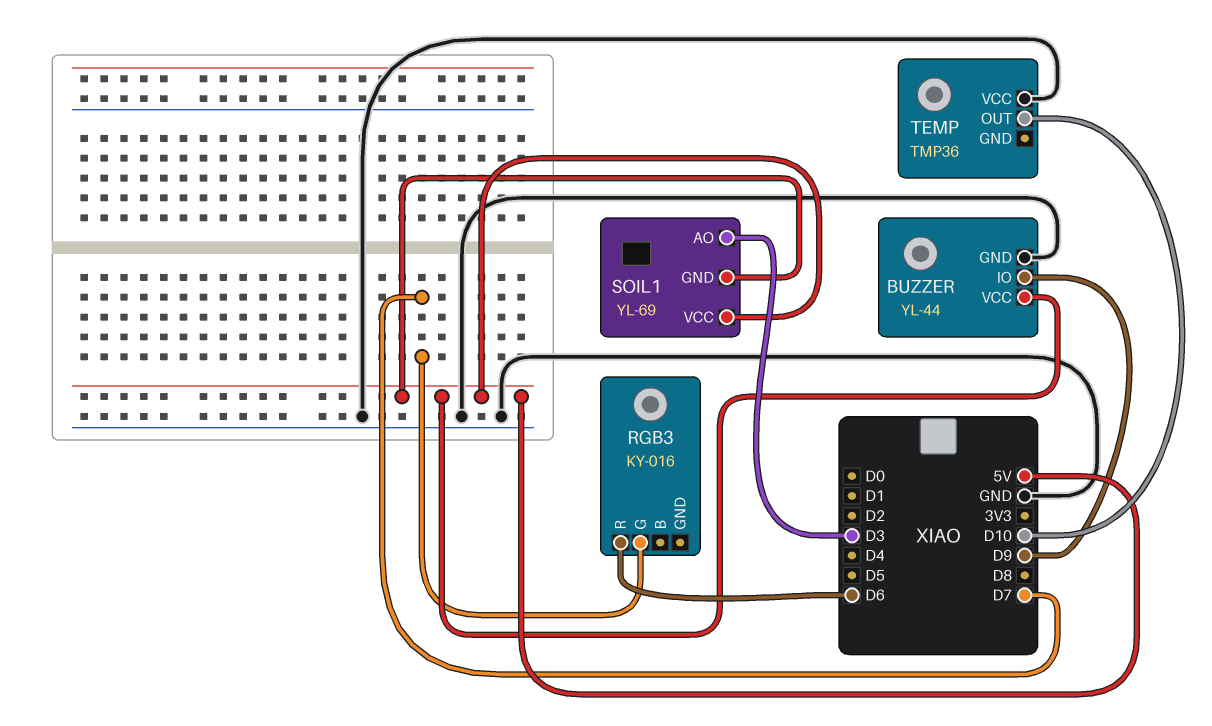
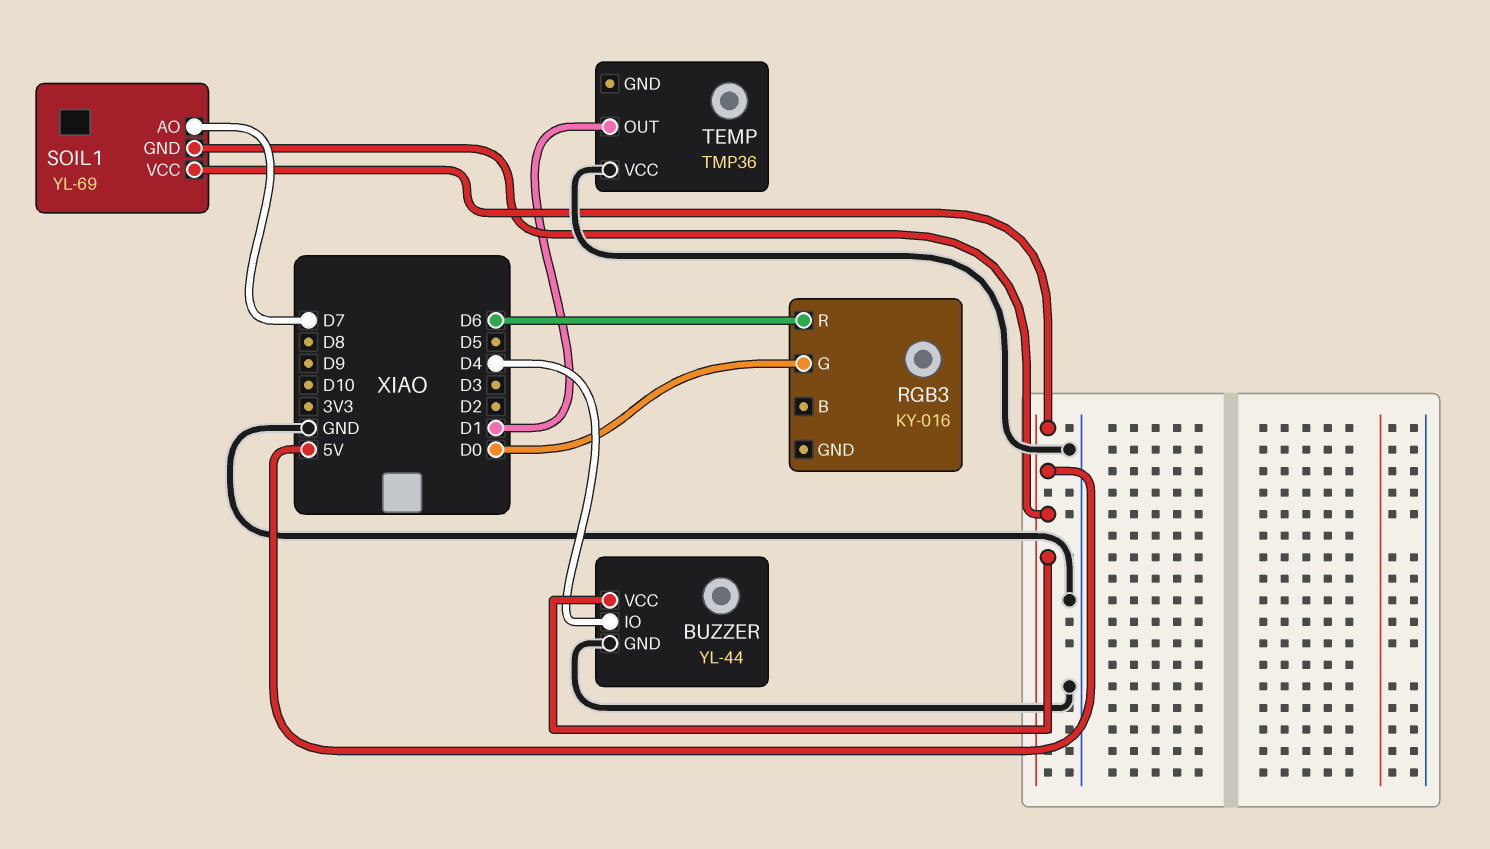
BUZZER pin IO: D9 -> D4
RGB3 pin G: D7 -> D0
SOIL1 pin AO: D3 -> D7
TEMP pin OUT: D10 -> D1

